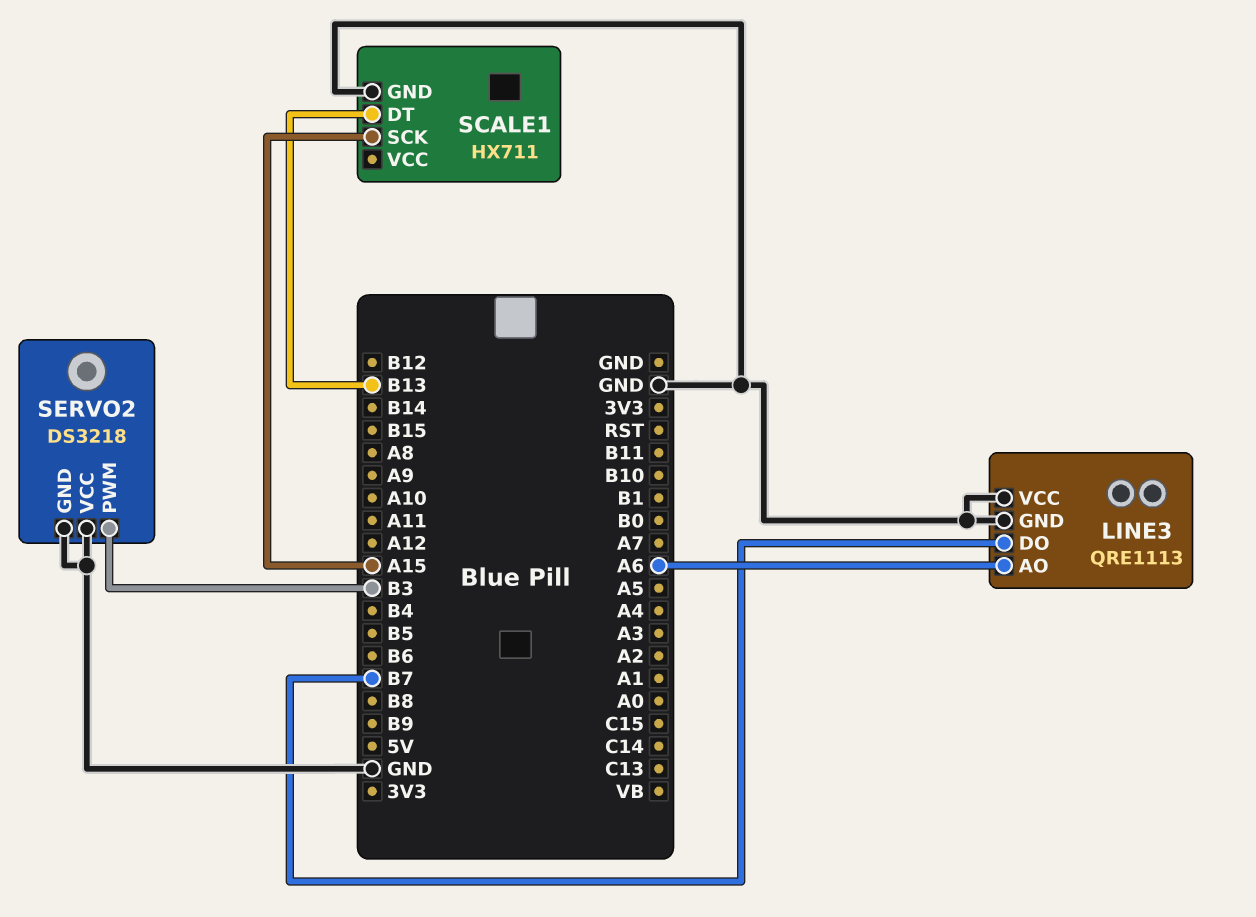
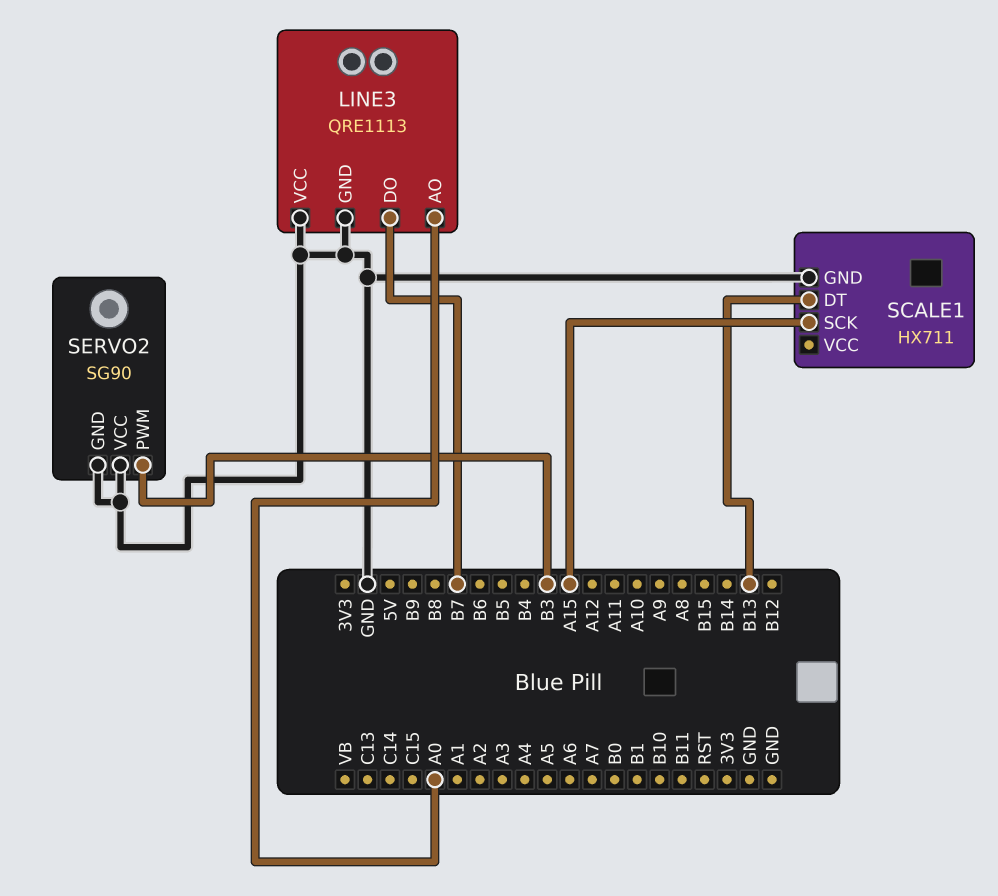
LINE3 pin AO: A6 -> A0
SERVO2: DS3218 -> SG90

